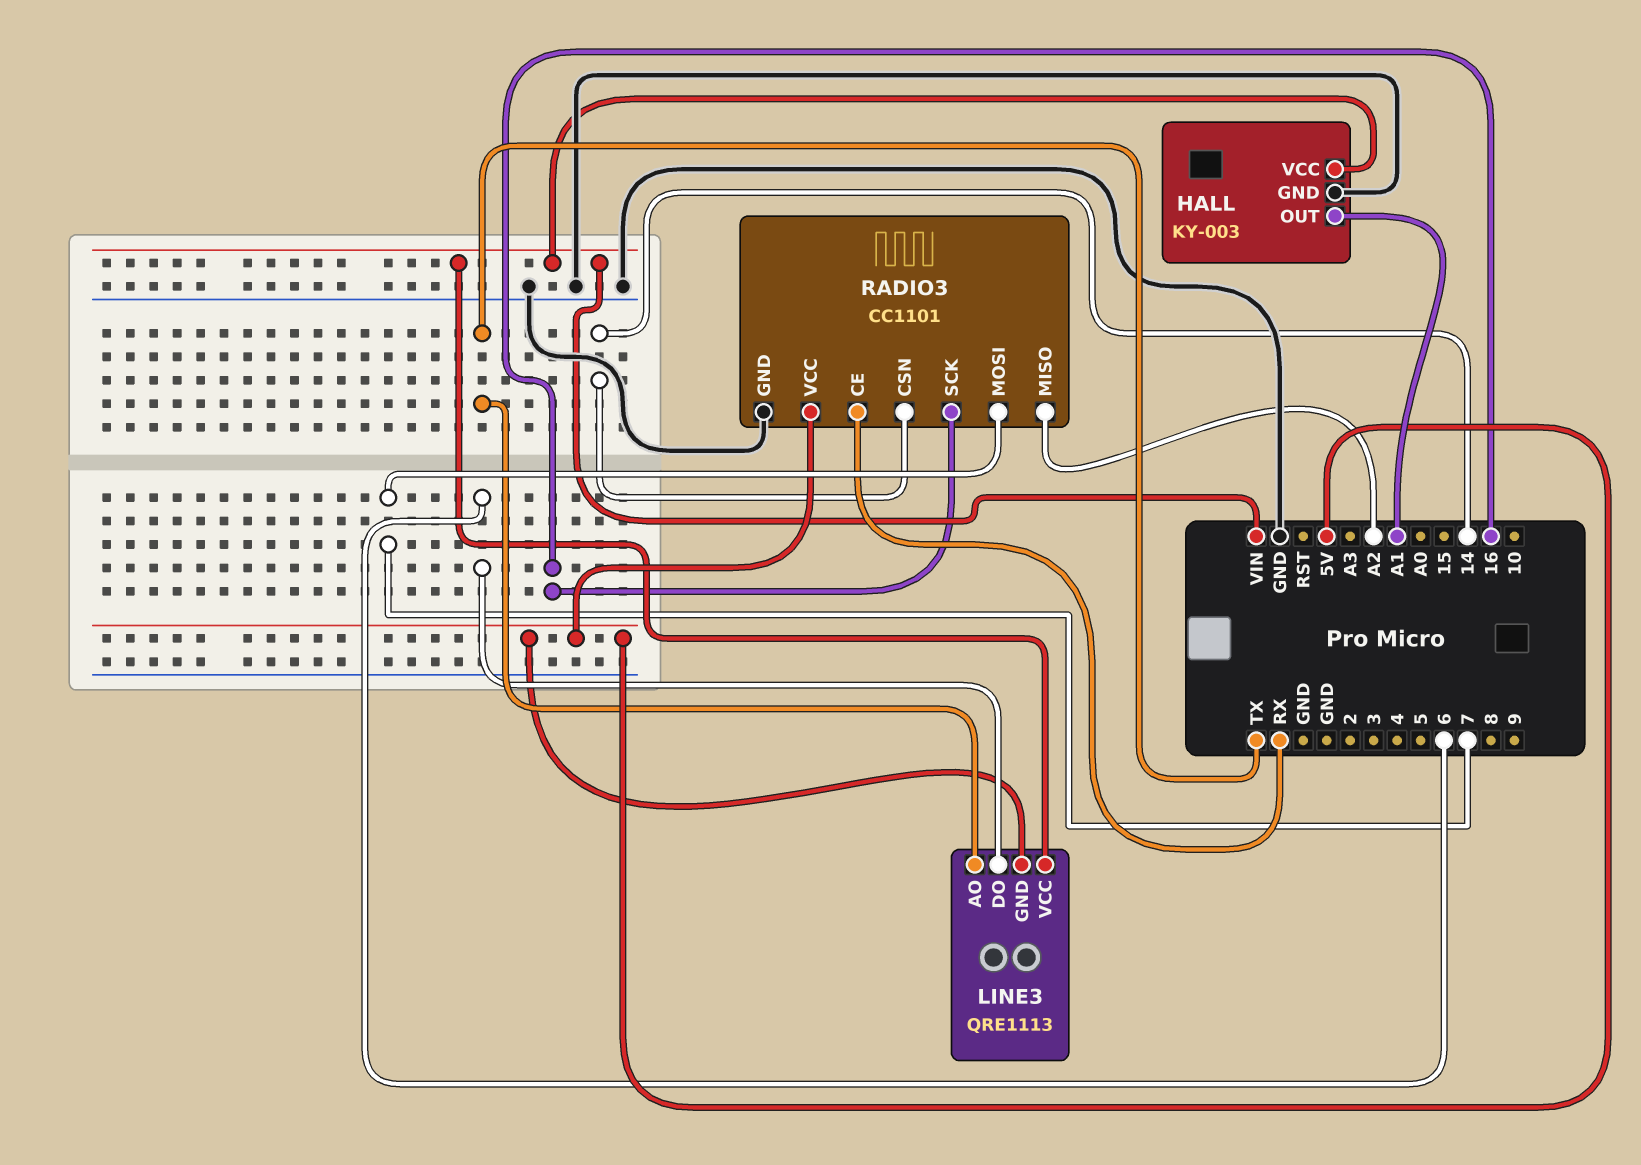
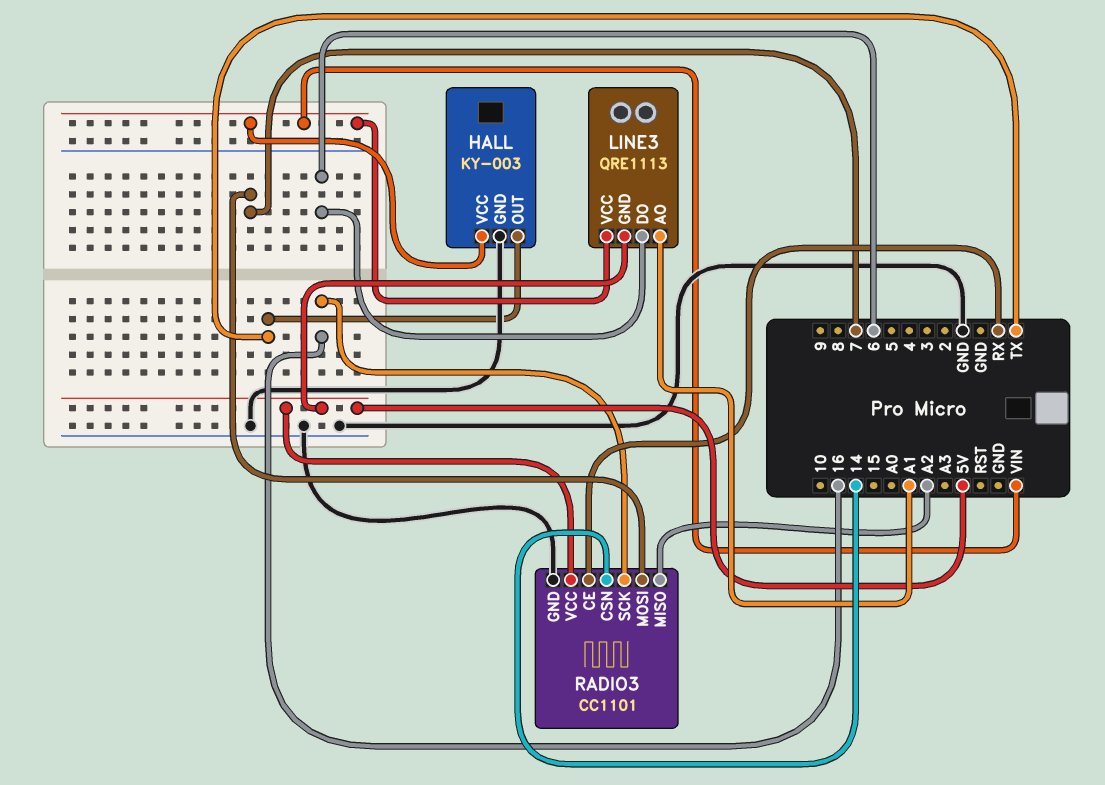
HALL pin OUT: A1 -> TX
LINE3 pin AO: TX -> A1

